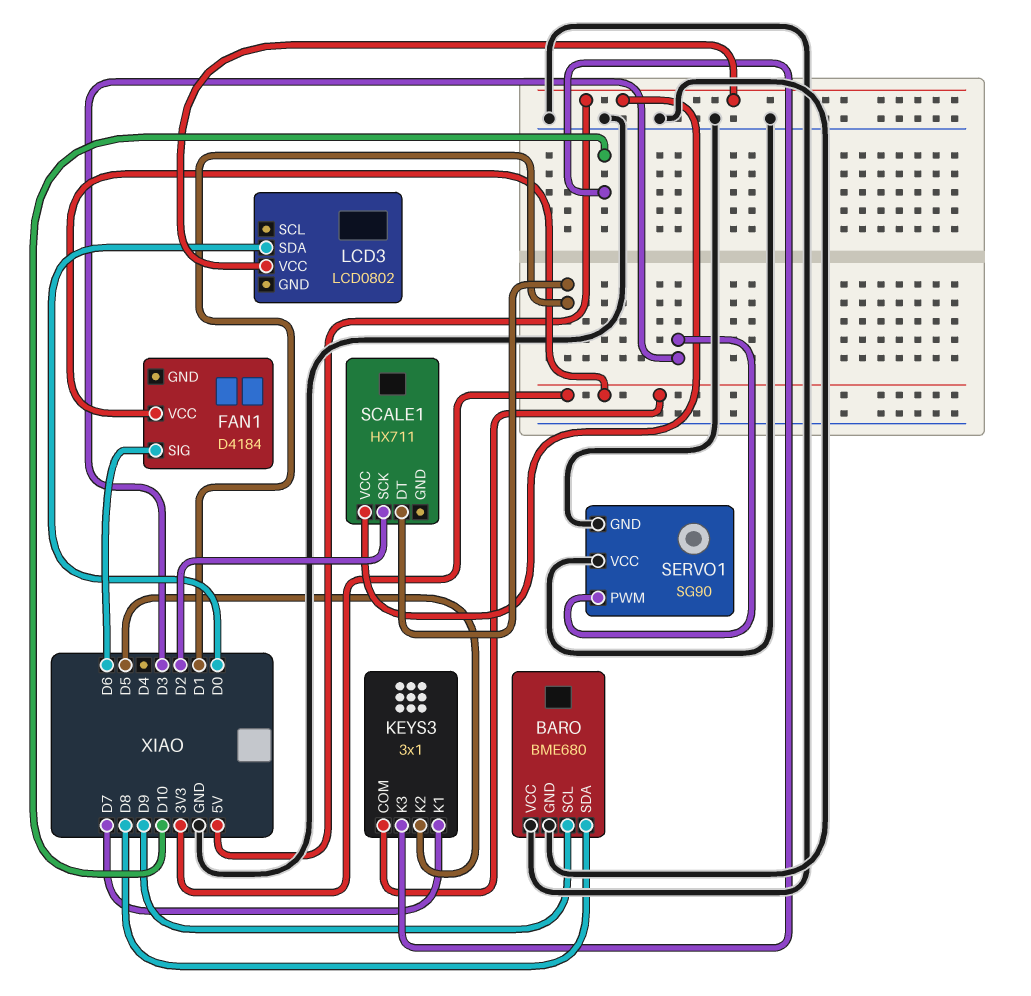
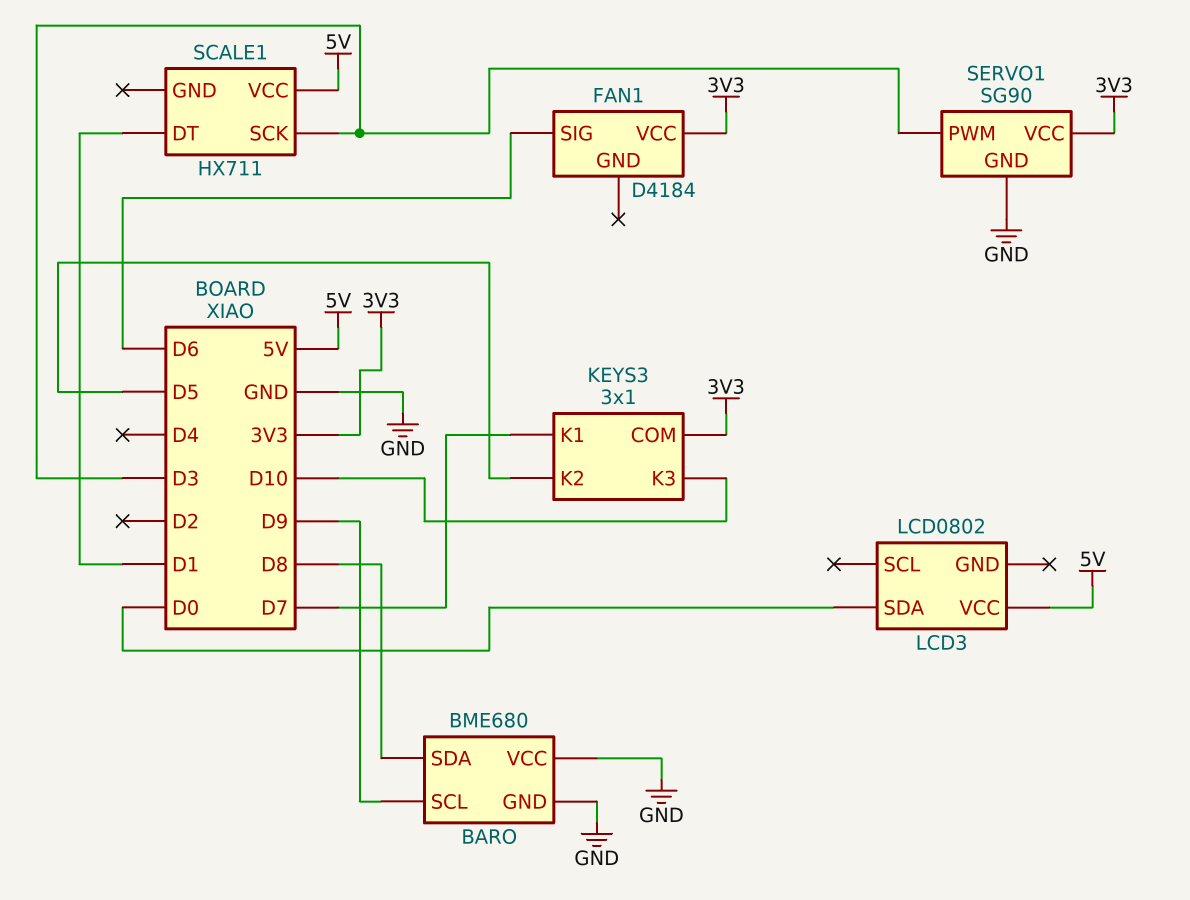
SCALE1 pin SCK: D2 -> D3
SERVO1 pin VCC: GND -> 3V3

